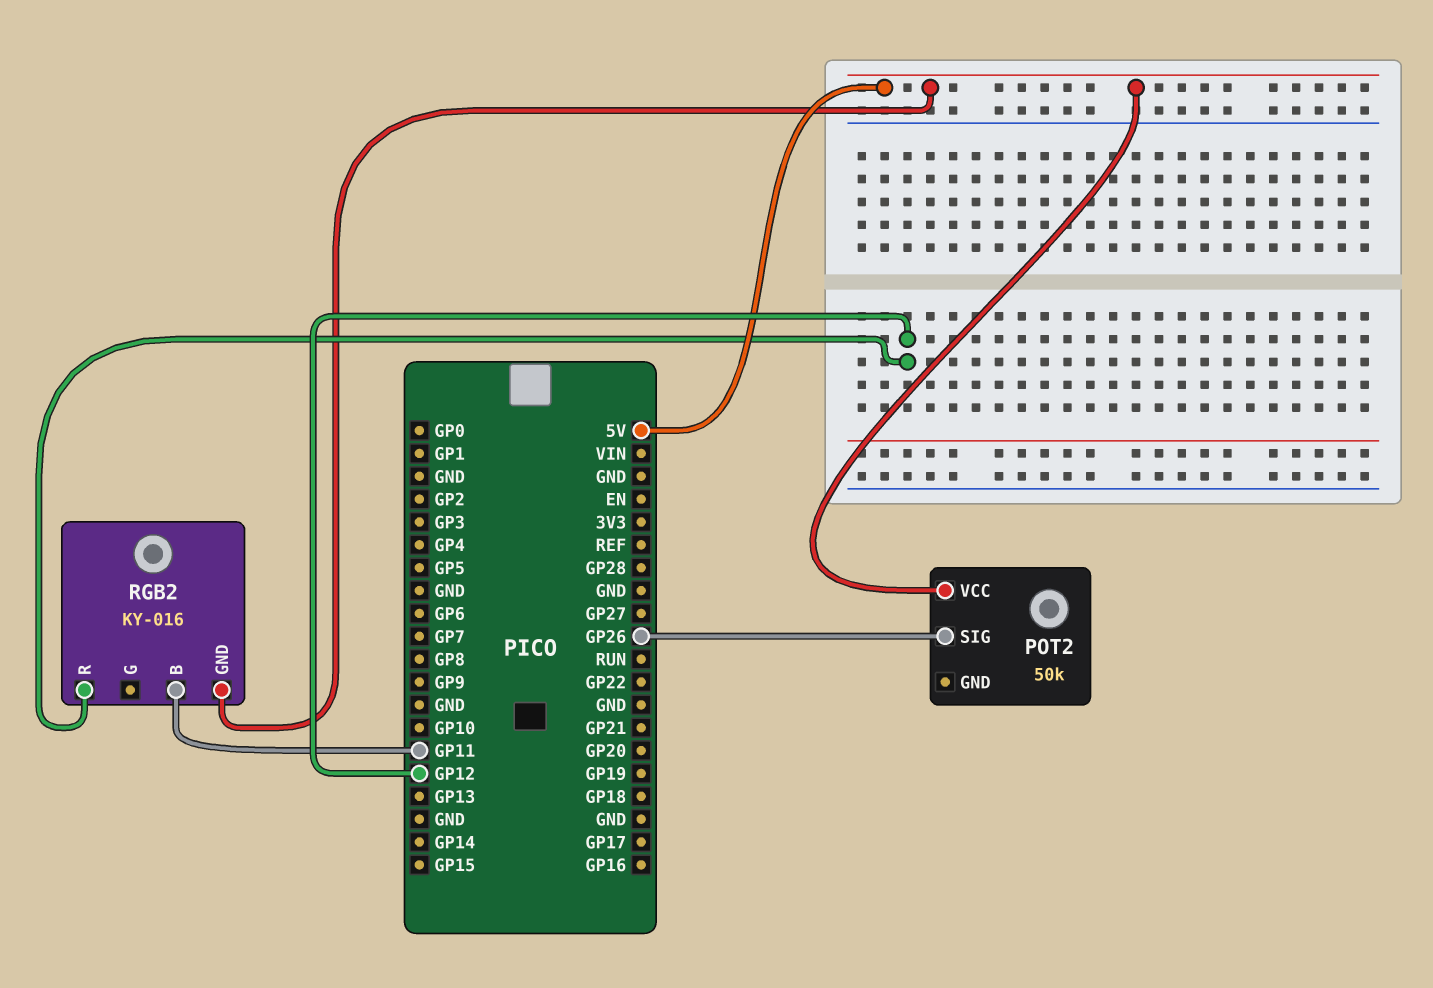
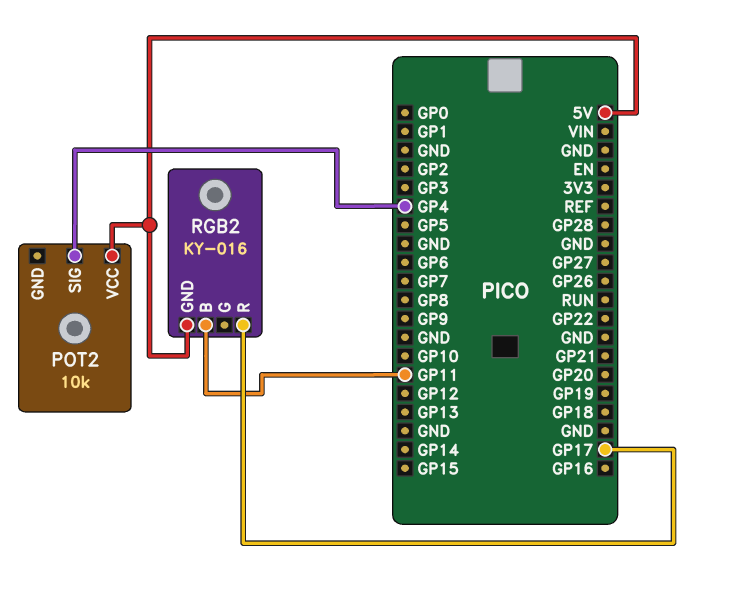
POT2: 50k -> 10k
POT2 pin SIG: GP26 -> GP4
RGB2 pin R: GP12 -> GP17

